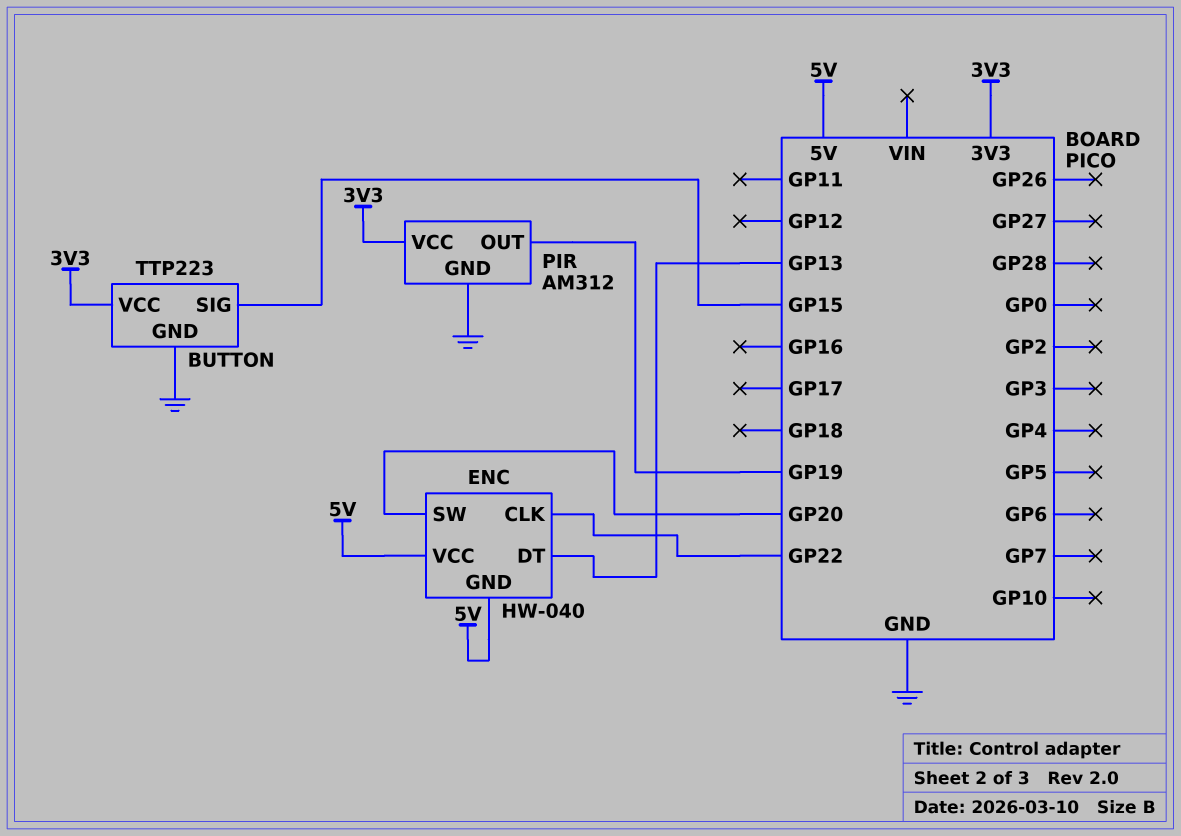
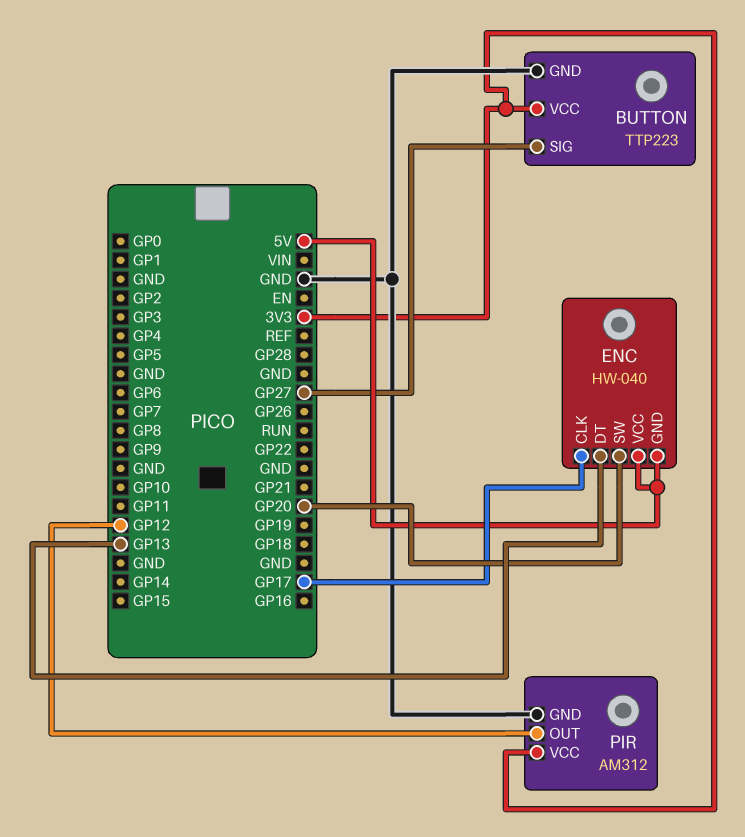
BUTTON pin SIG: GP15 -> GP27
ENC pin CLK: GP22 -> GP17
PIR pin OUT: GP19 -> GP12

